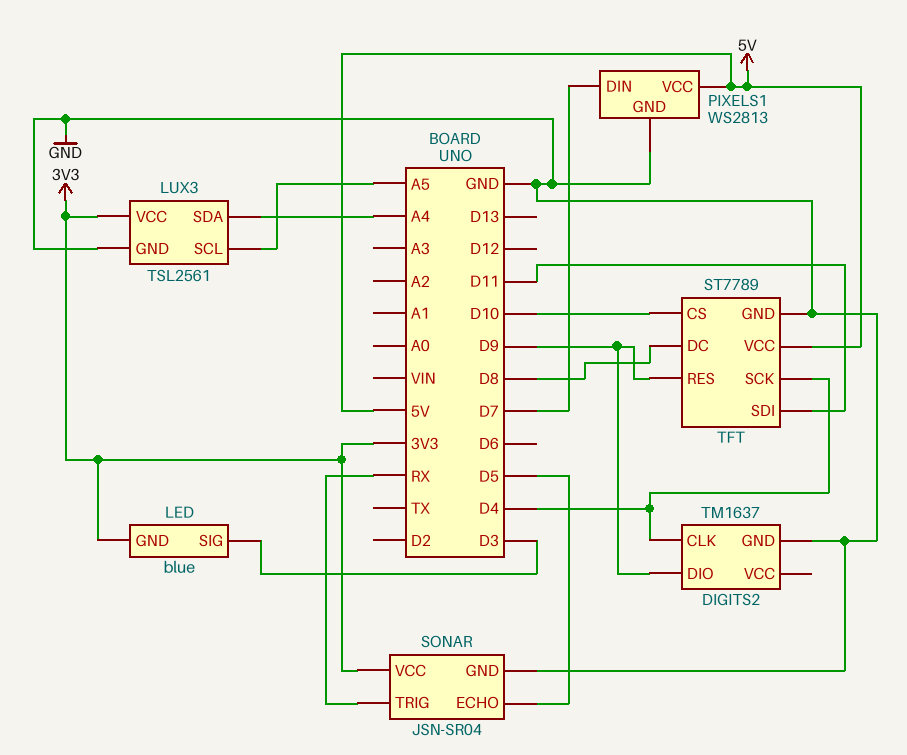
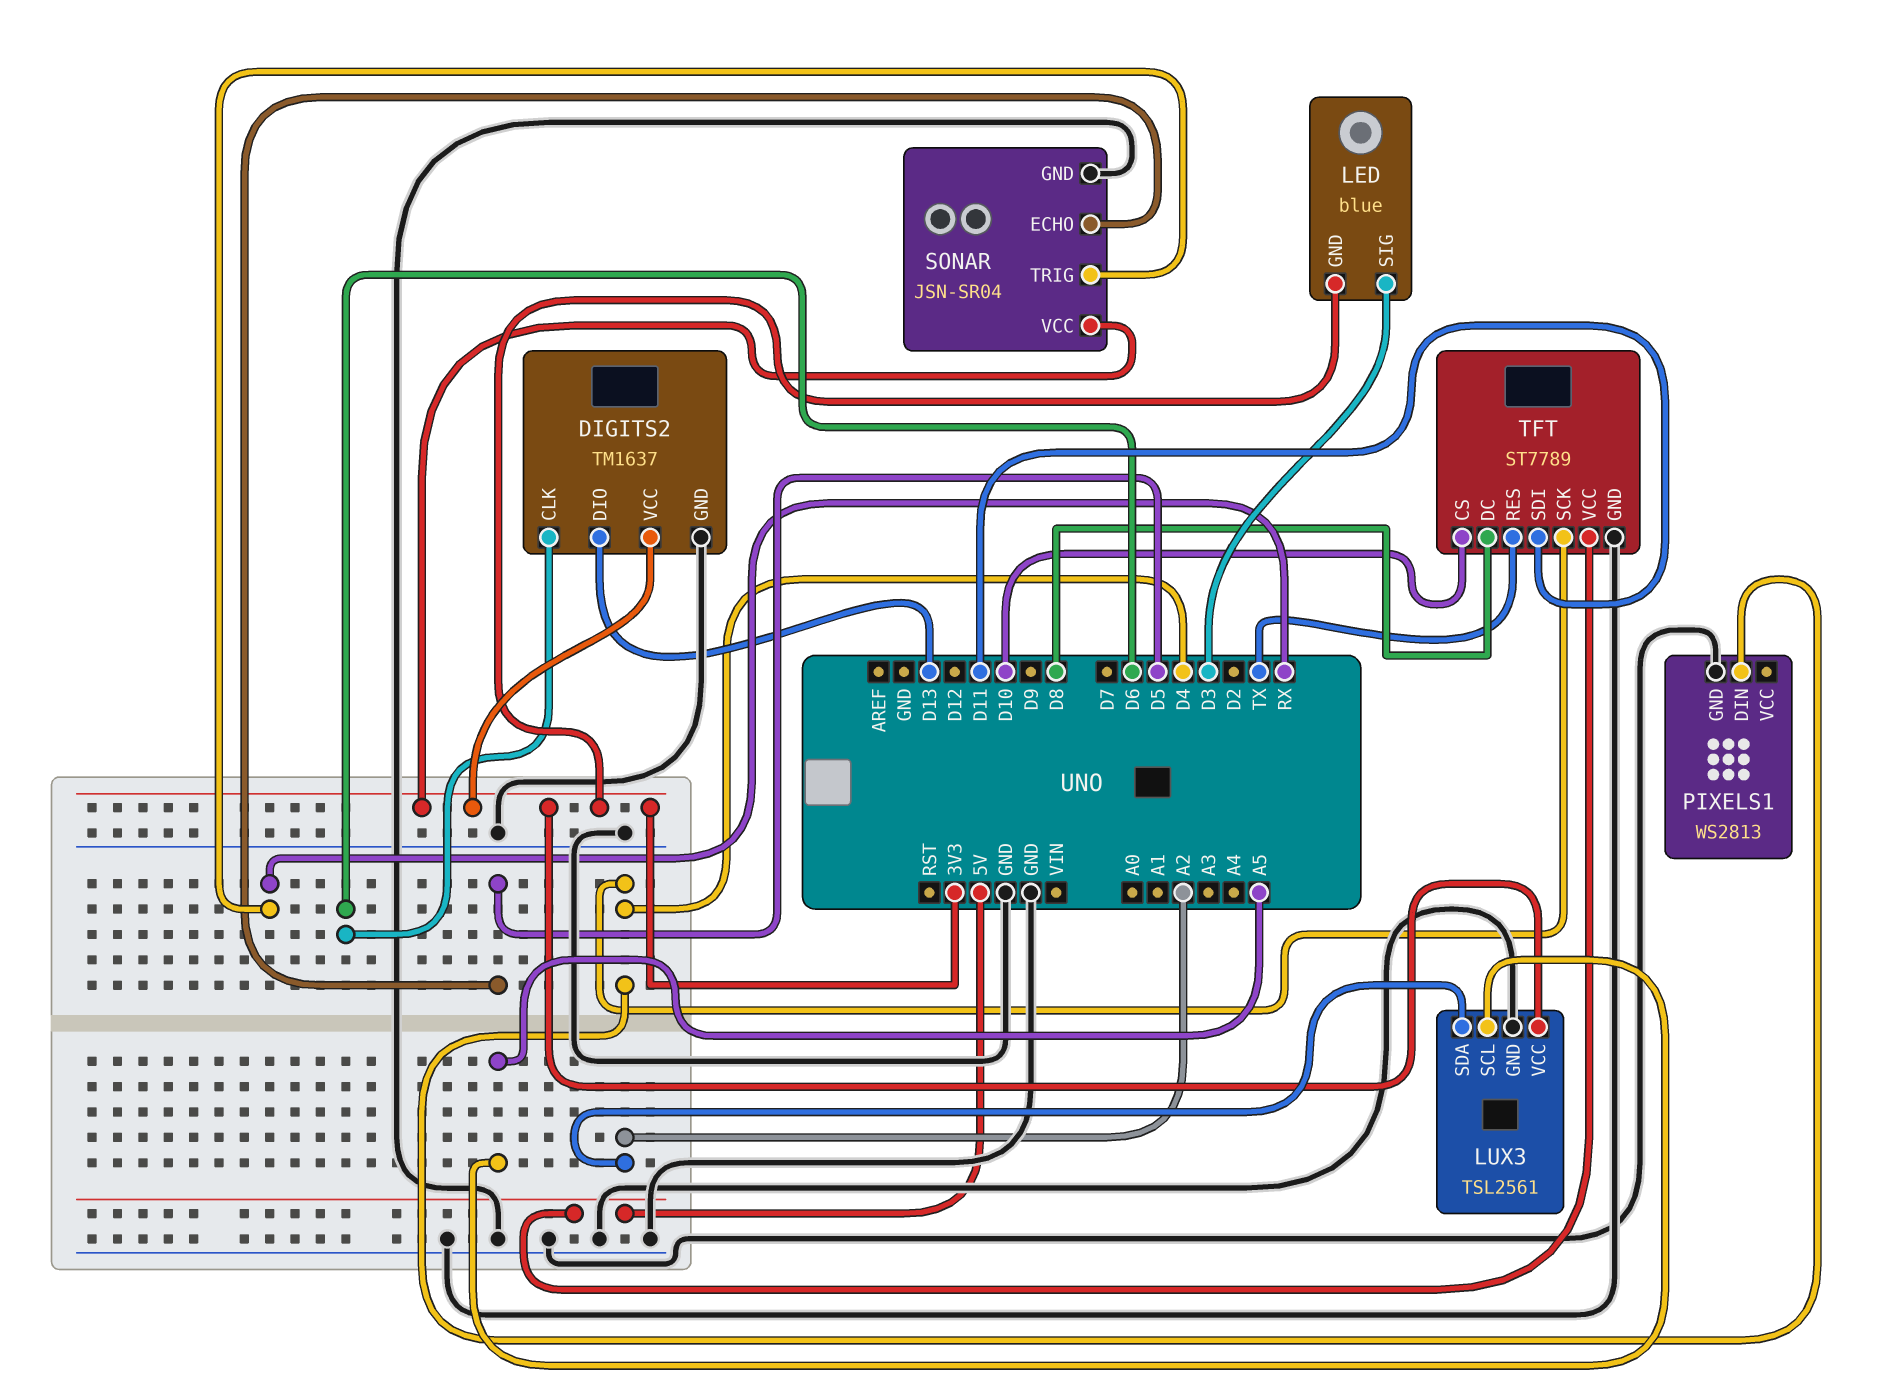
DIGITS2 pin CLK: D4 -> D6
DIGITS2 pin DIO: D9 -> D13
DIGITS2 pin VCC: none -> 3V3
LUX3 pin SDA: A4 -> A2
PIXELS1 pin DIN: D7 -> D4
PIXELS1 pin VCC: 5V -> none
TFT pin RES: D9 -> TX

